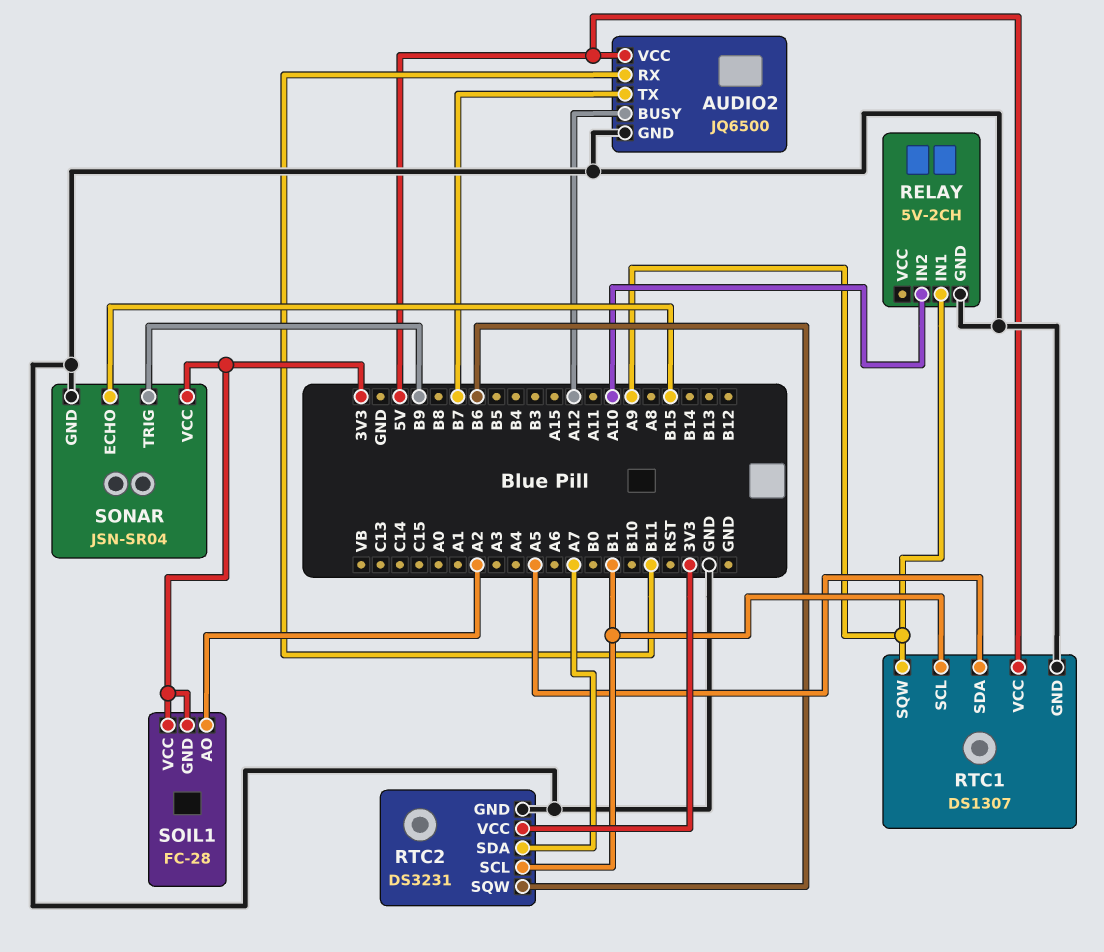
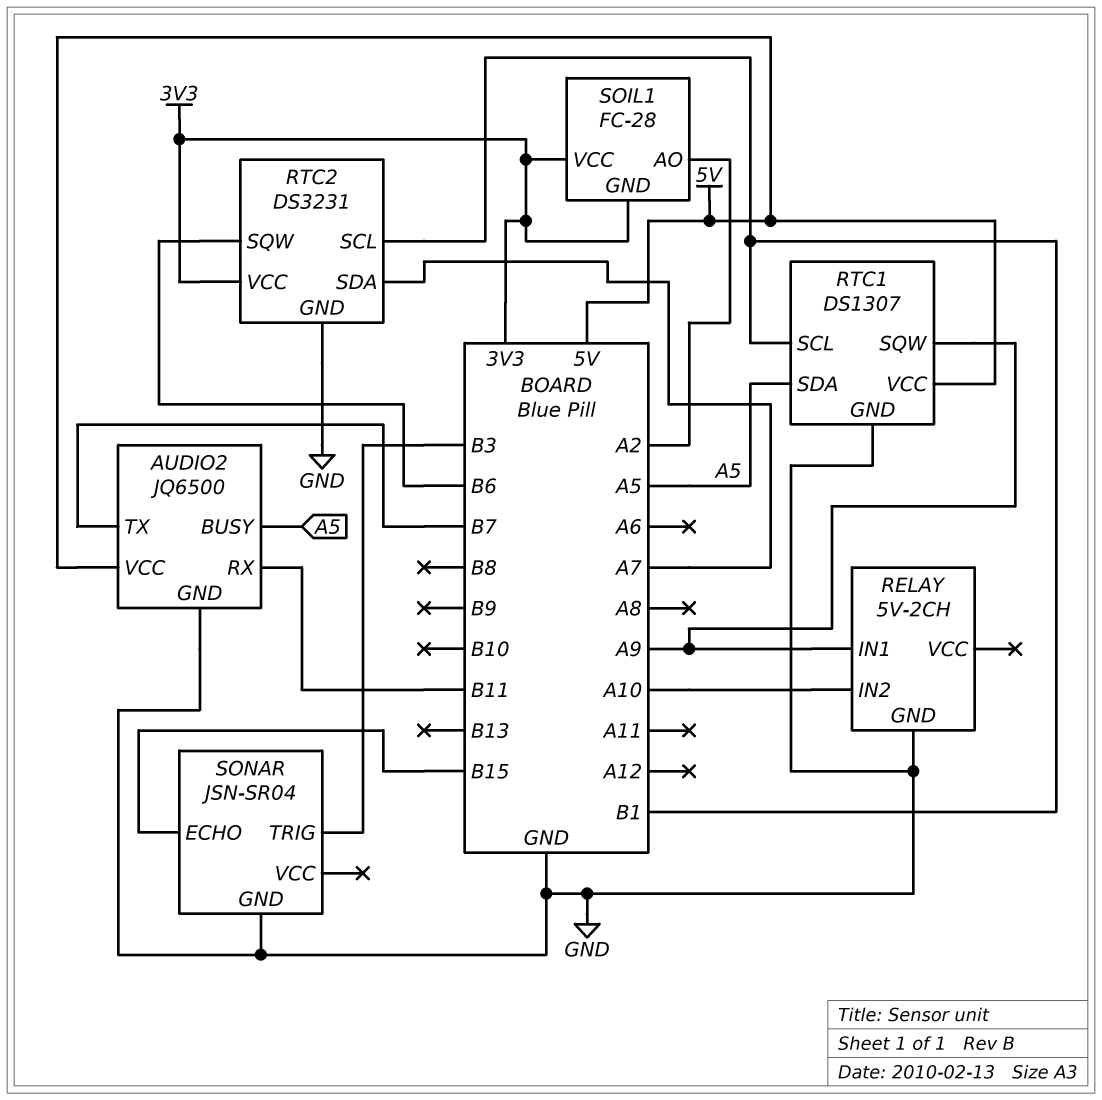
AUDIO2 pin BUSY: A12 -> A5
SONAR pin TRIG: B9 -> B3
SONAR pin VCC: 3V3 -> none

